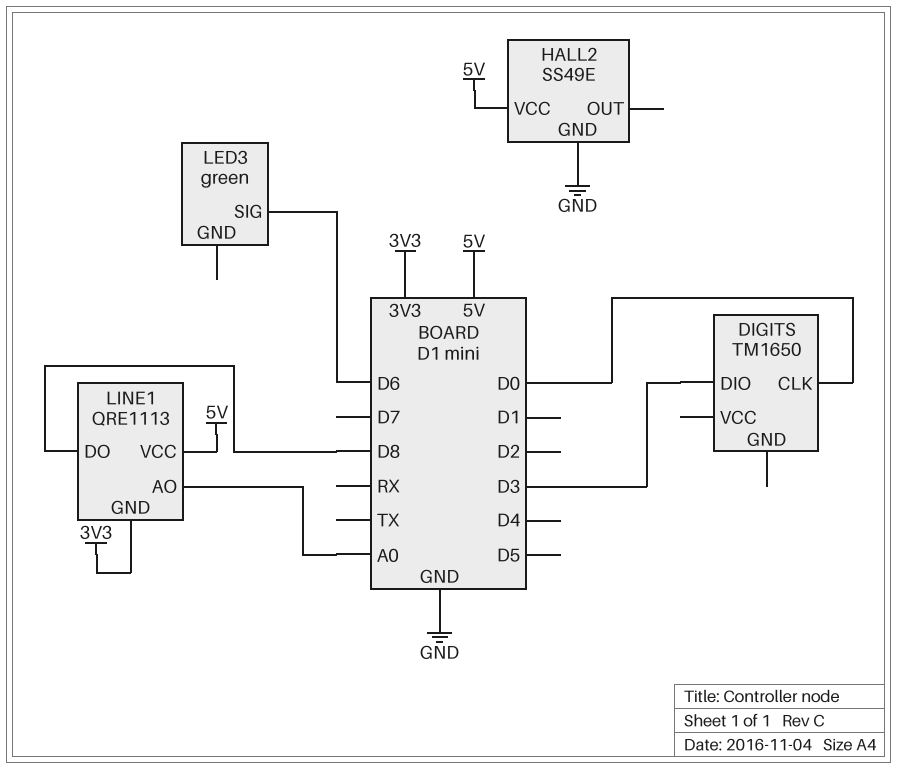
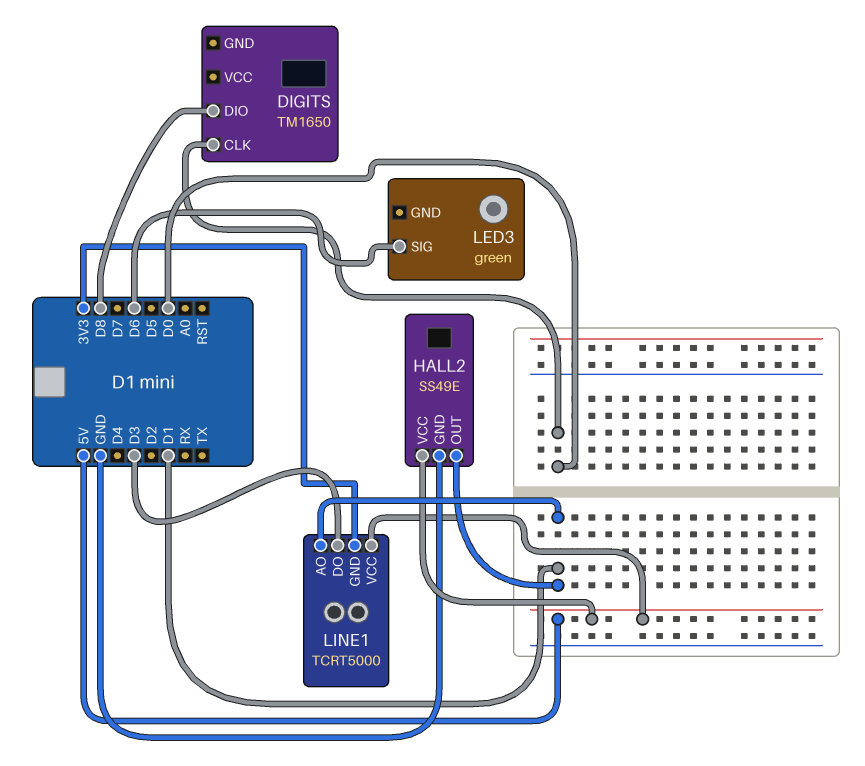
DIGITS pin DIO: D3 -> D8
HALL2 pin OUT: none -> D1
LINE1: QRE1113 -> TCRT5000
LINE1 pin AO: A0 -> D1
LINE1 pin DO: D8 -> D3

